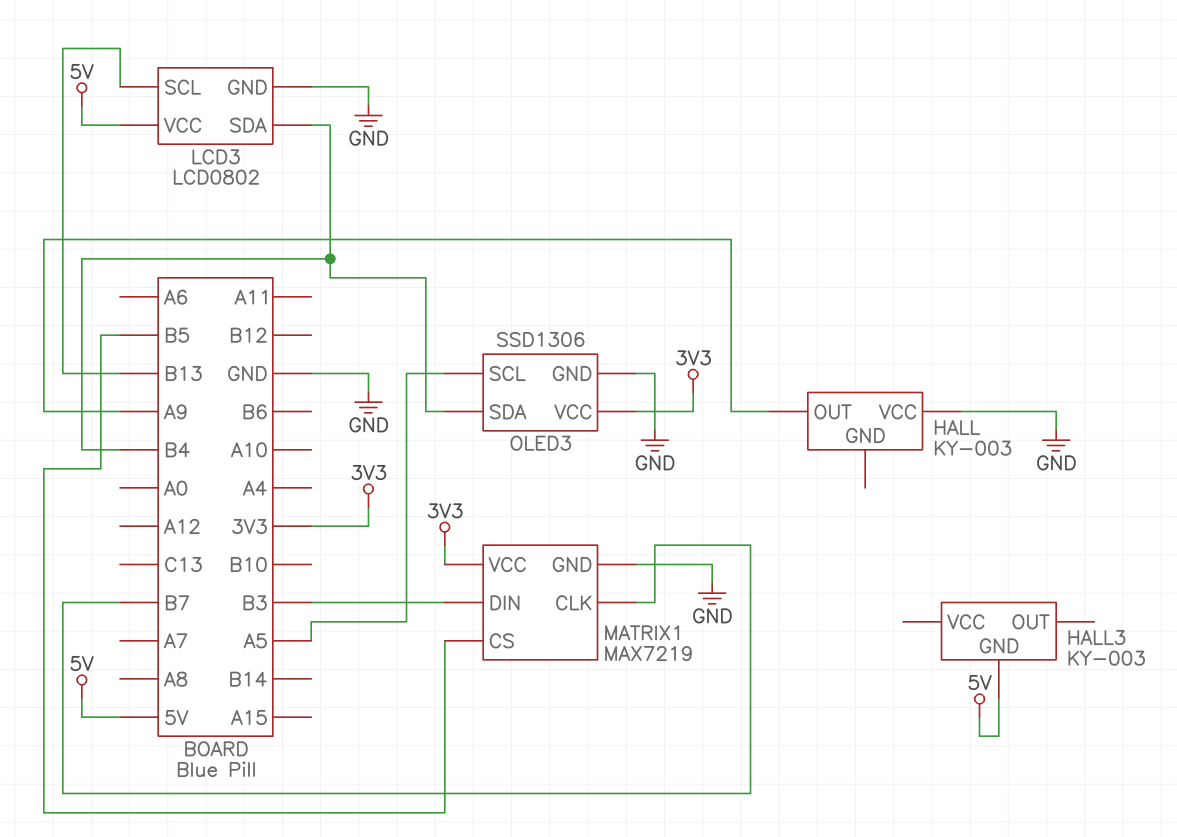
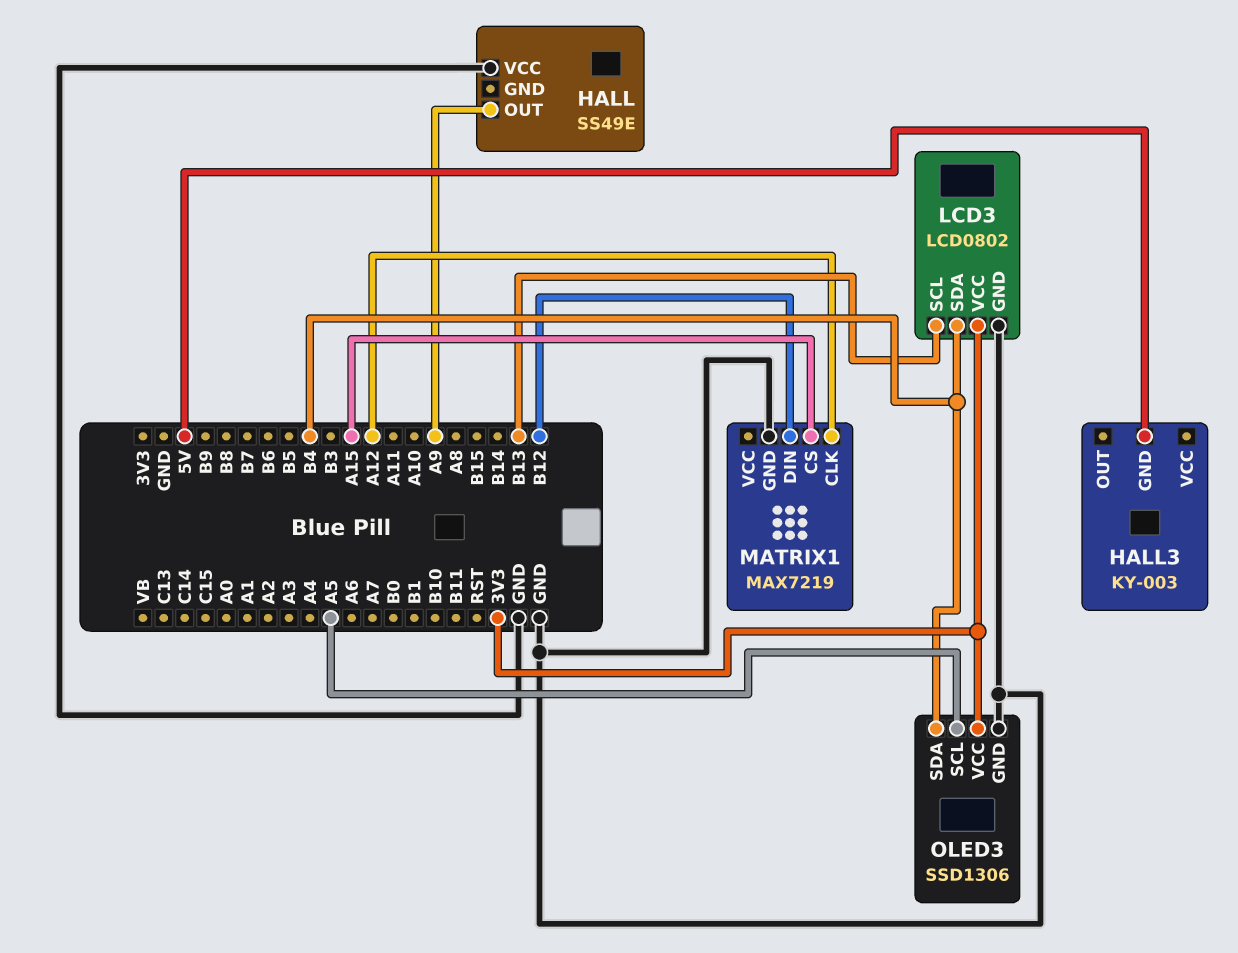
HALL: KY-003 -> SS49E
LCD3 pin VCC: 5V -> 3V3
MATRIX1 pin CLK: B7 -> A12
MATRIX1 pin CS: B5 -> A15
MATRIX1 pin DIN: B3 -> B12
MATRIX1 pin VCC: 3V3 -> none

